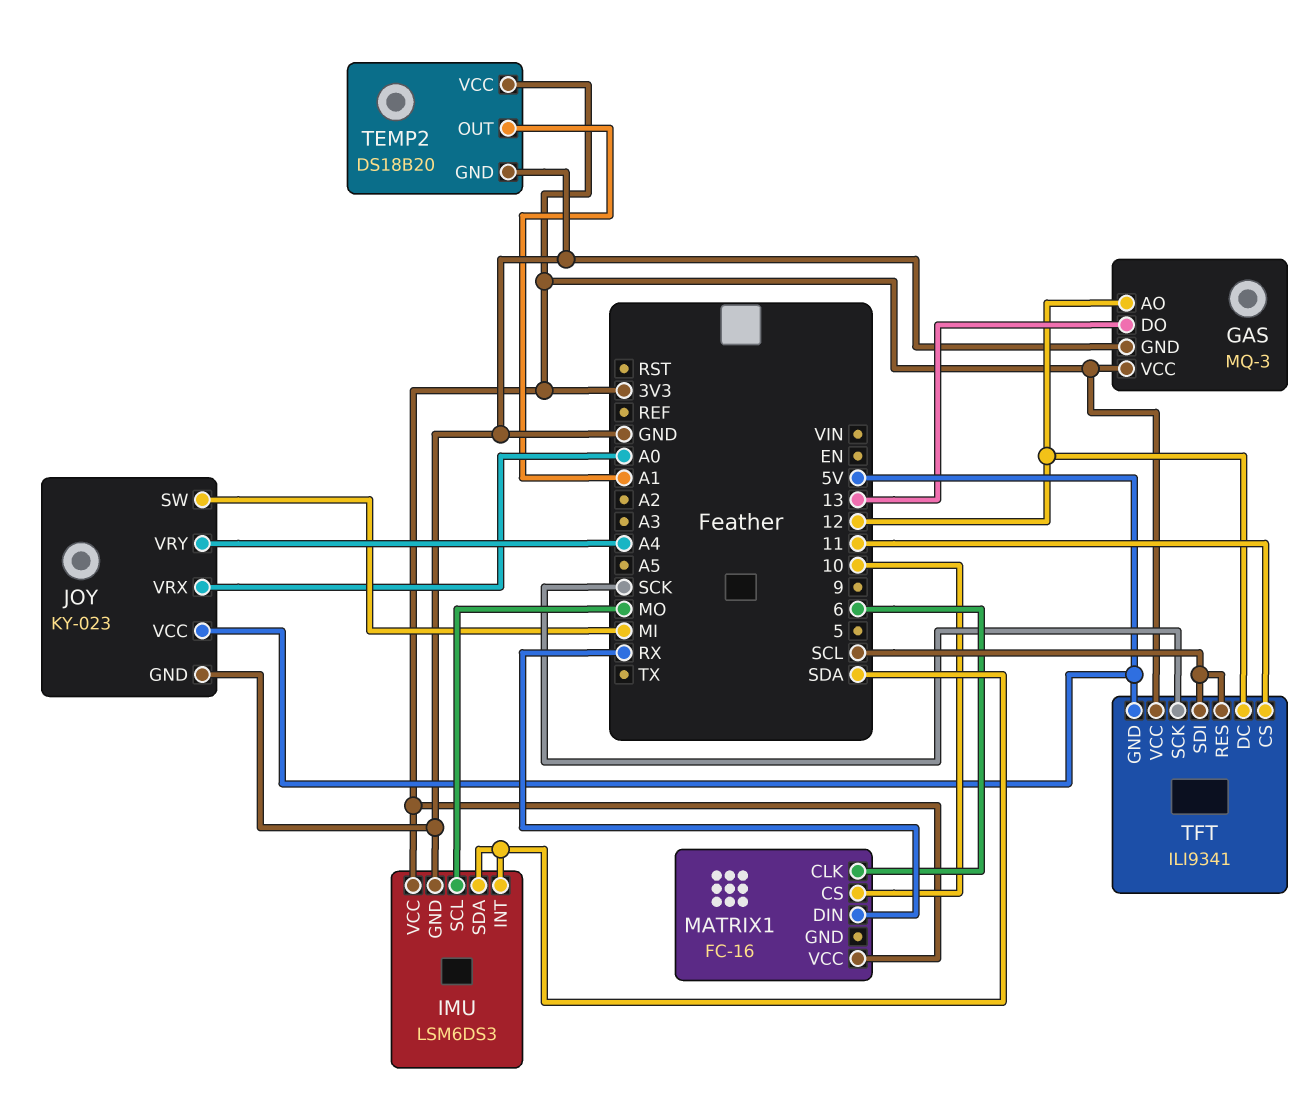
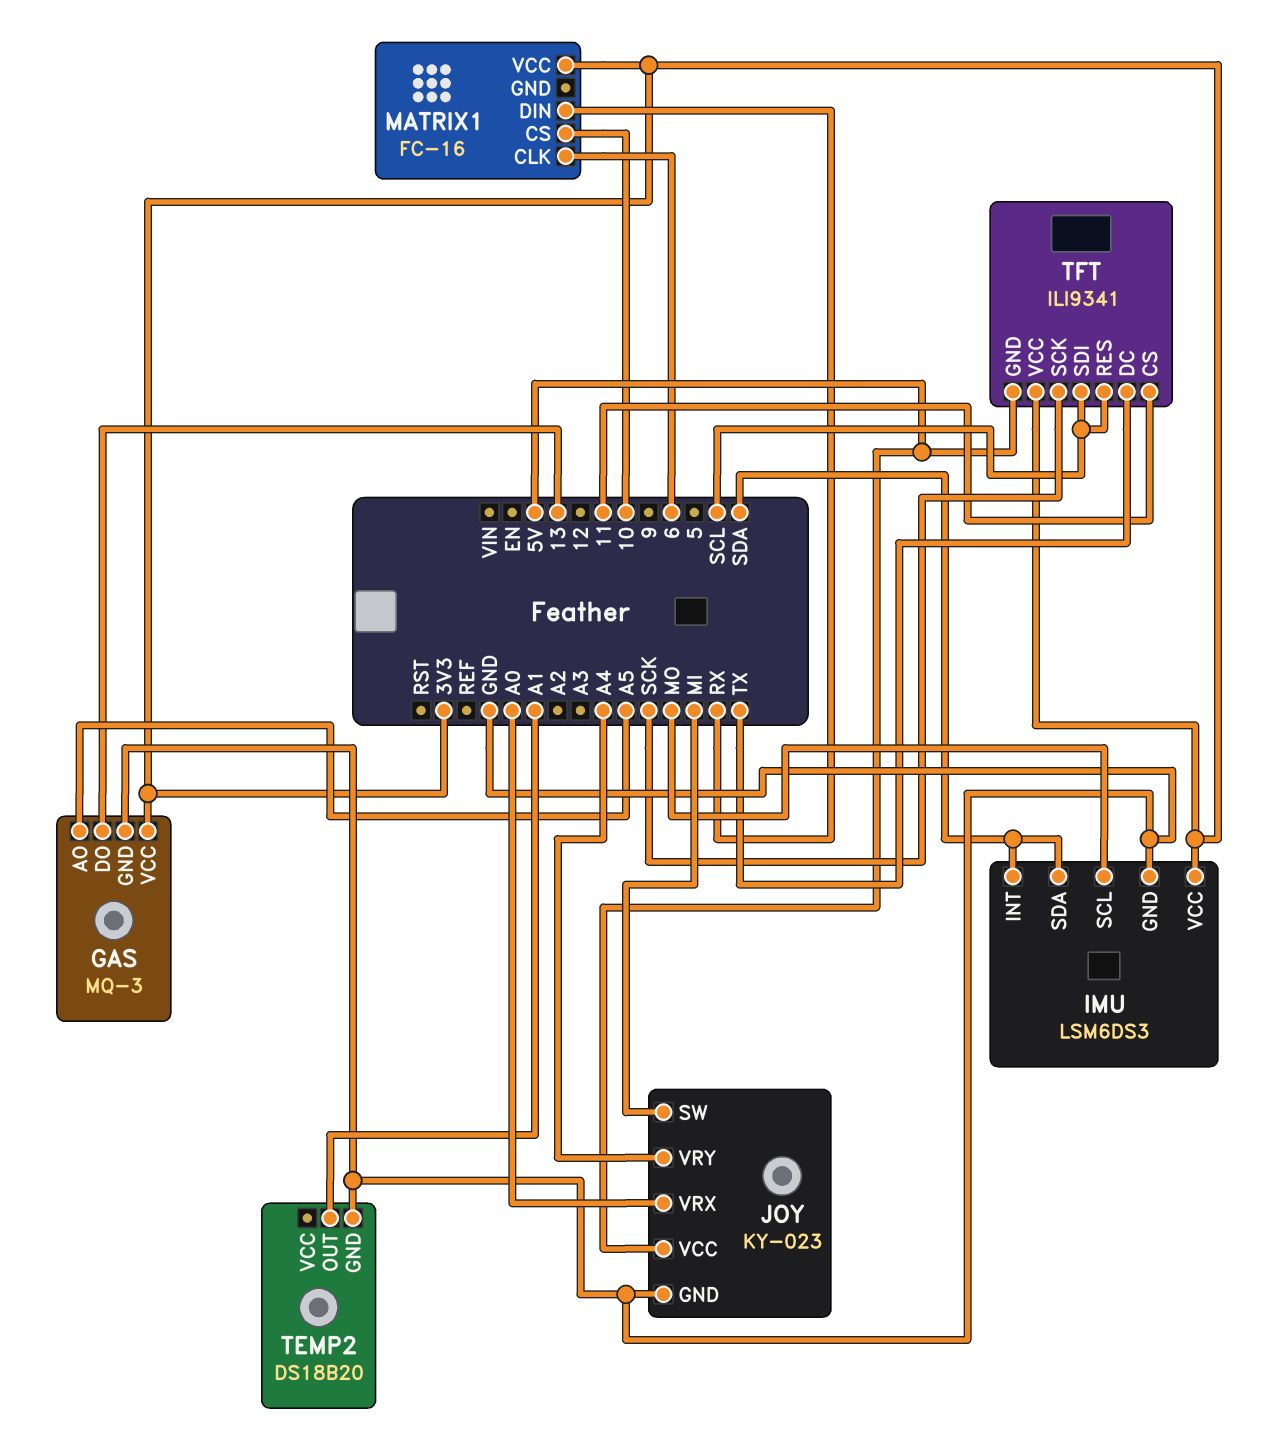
GAS pin AO: 12 -> A5
TEMP2 pin VCC: 3V3 -> none
TFT pin DC: 12 -> TX

